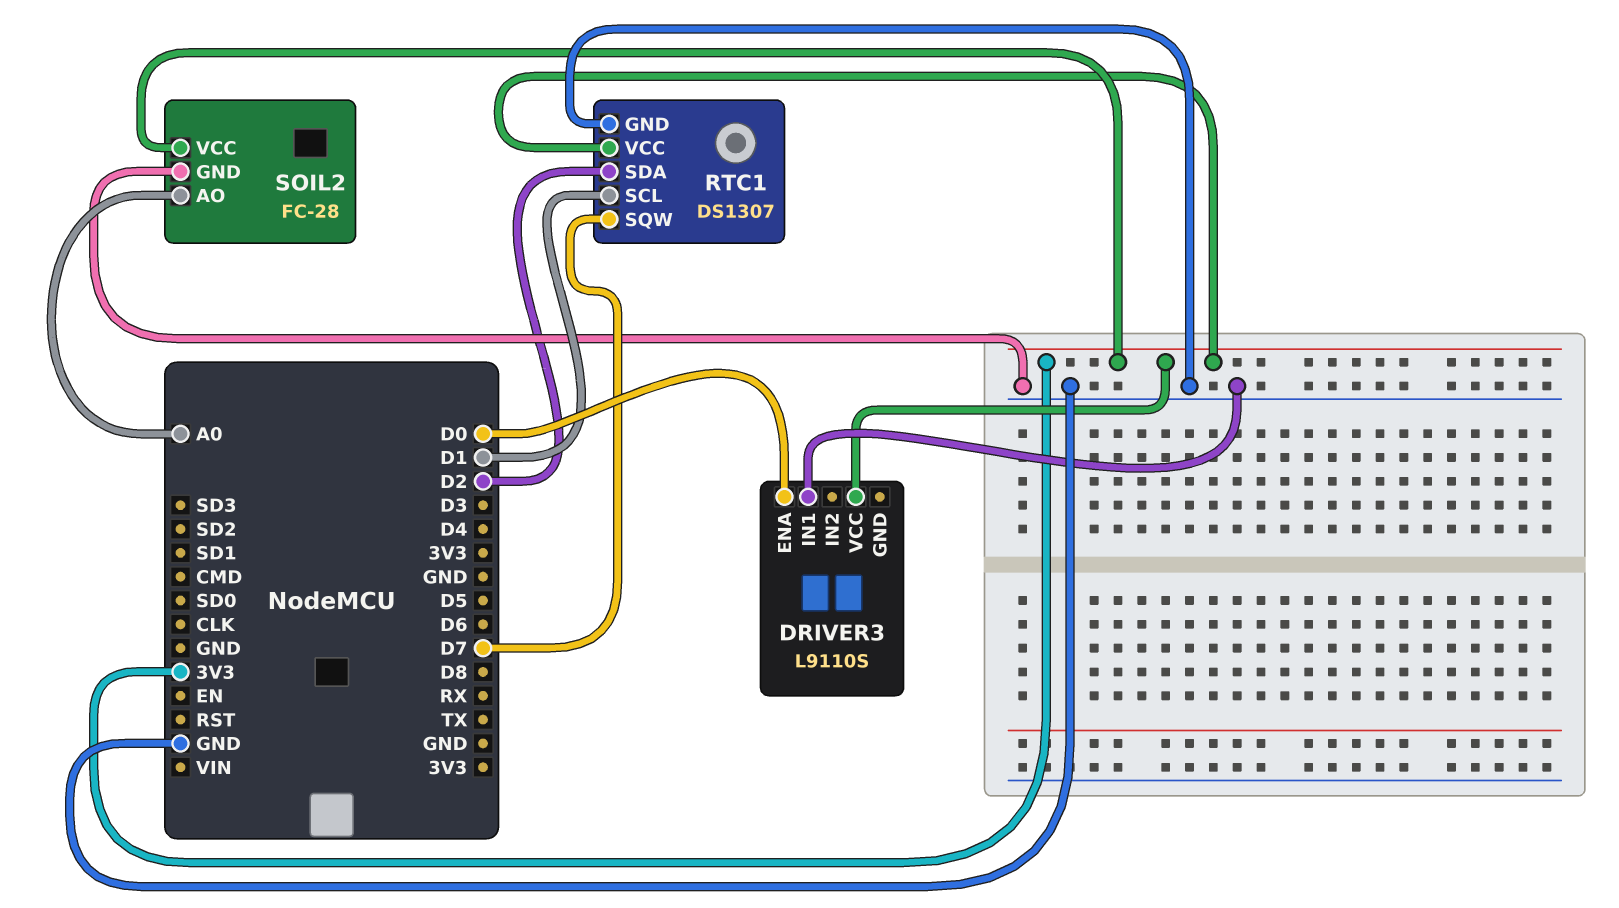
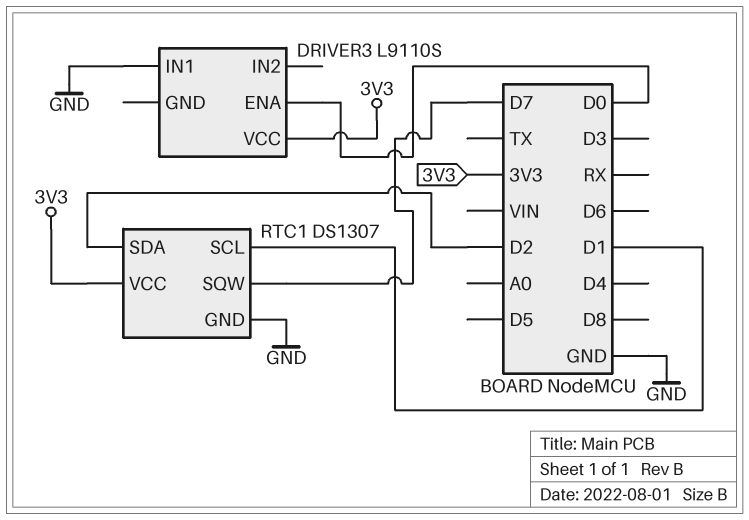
SOIL2: FC-28 -> none
SOIL2 pin AO: A0 -> none
SOIL2 pin GND: GND -> none
SOIL2 pin VCC: 3V3 -> none

